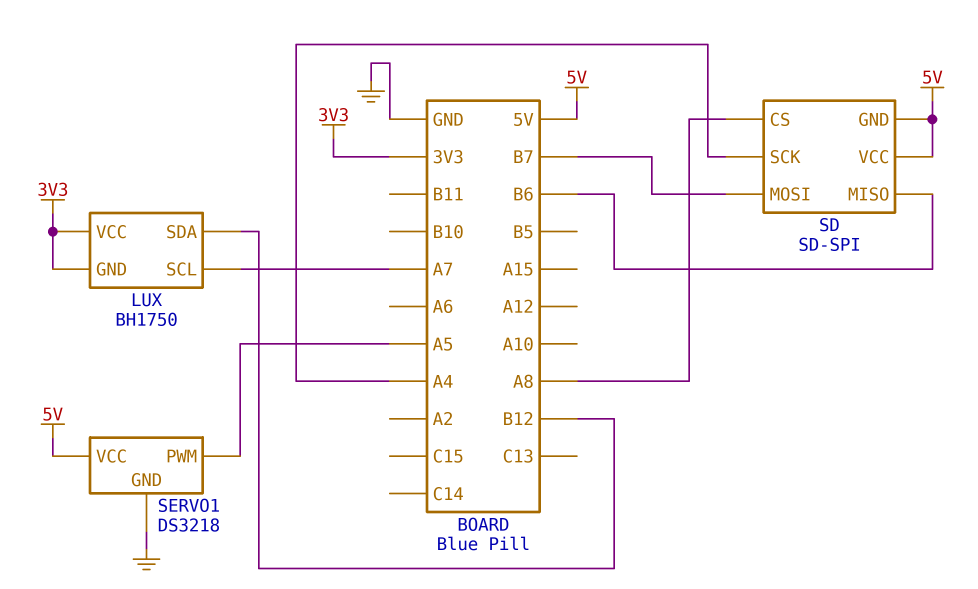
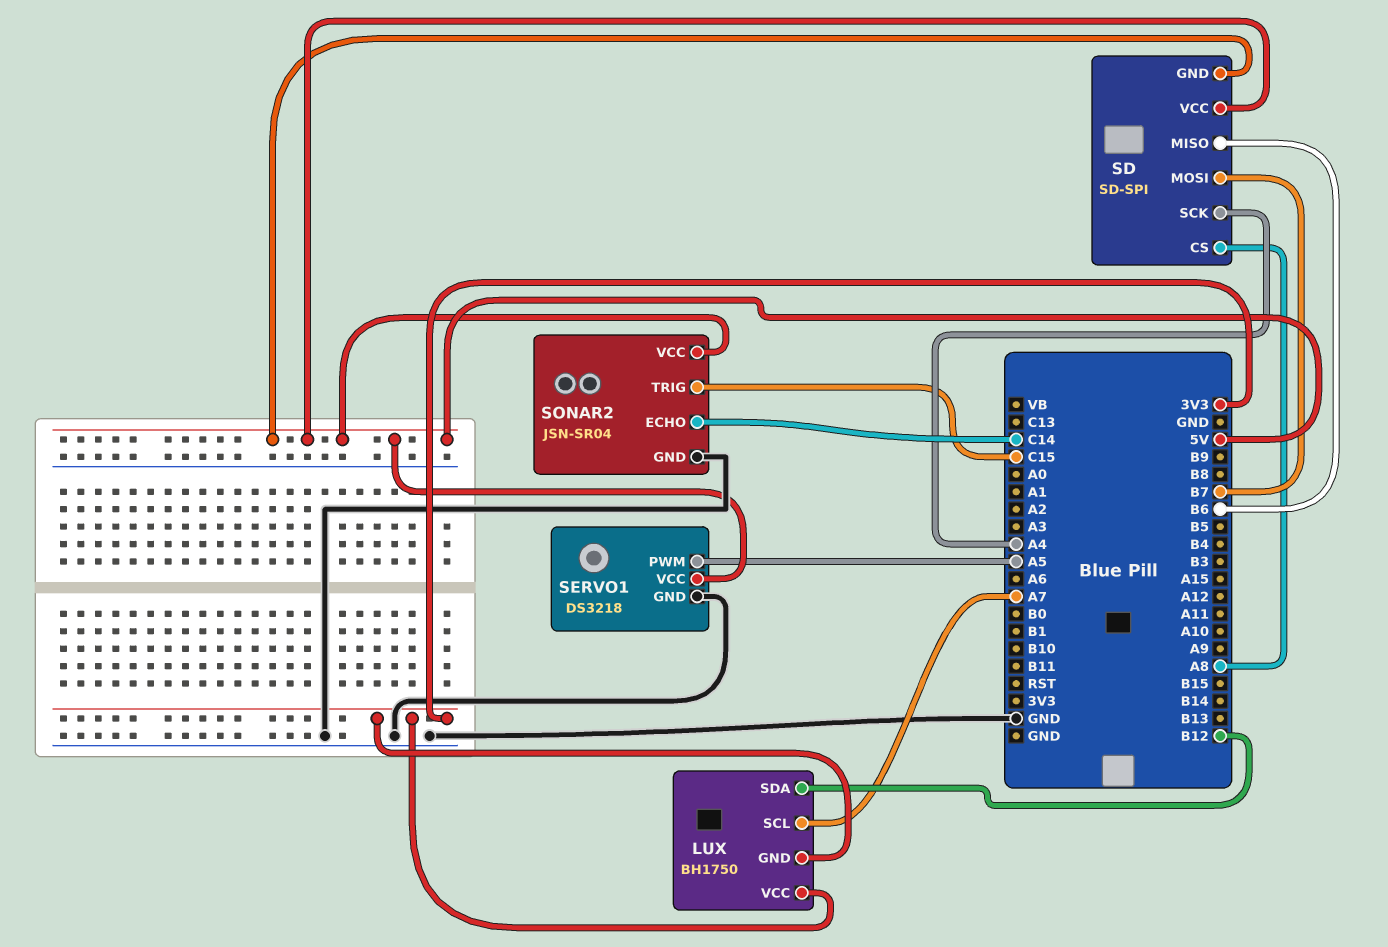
SONAR2: none -> JSN-SR04
SONAR2 pin ECHO: none -> C14
SONAR2 pin GND: none -> GND
SONAR2 pin TRIG: none -> C15
SONAR2 pin VCC: none -> 5V

